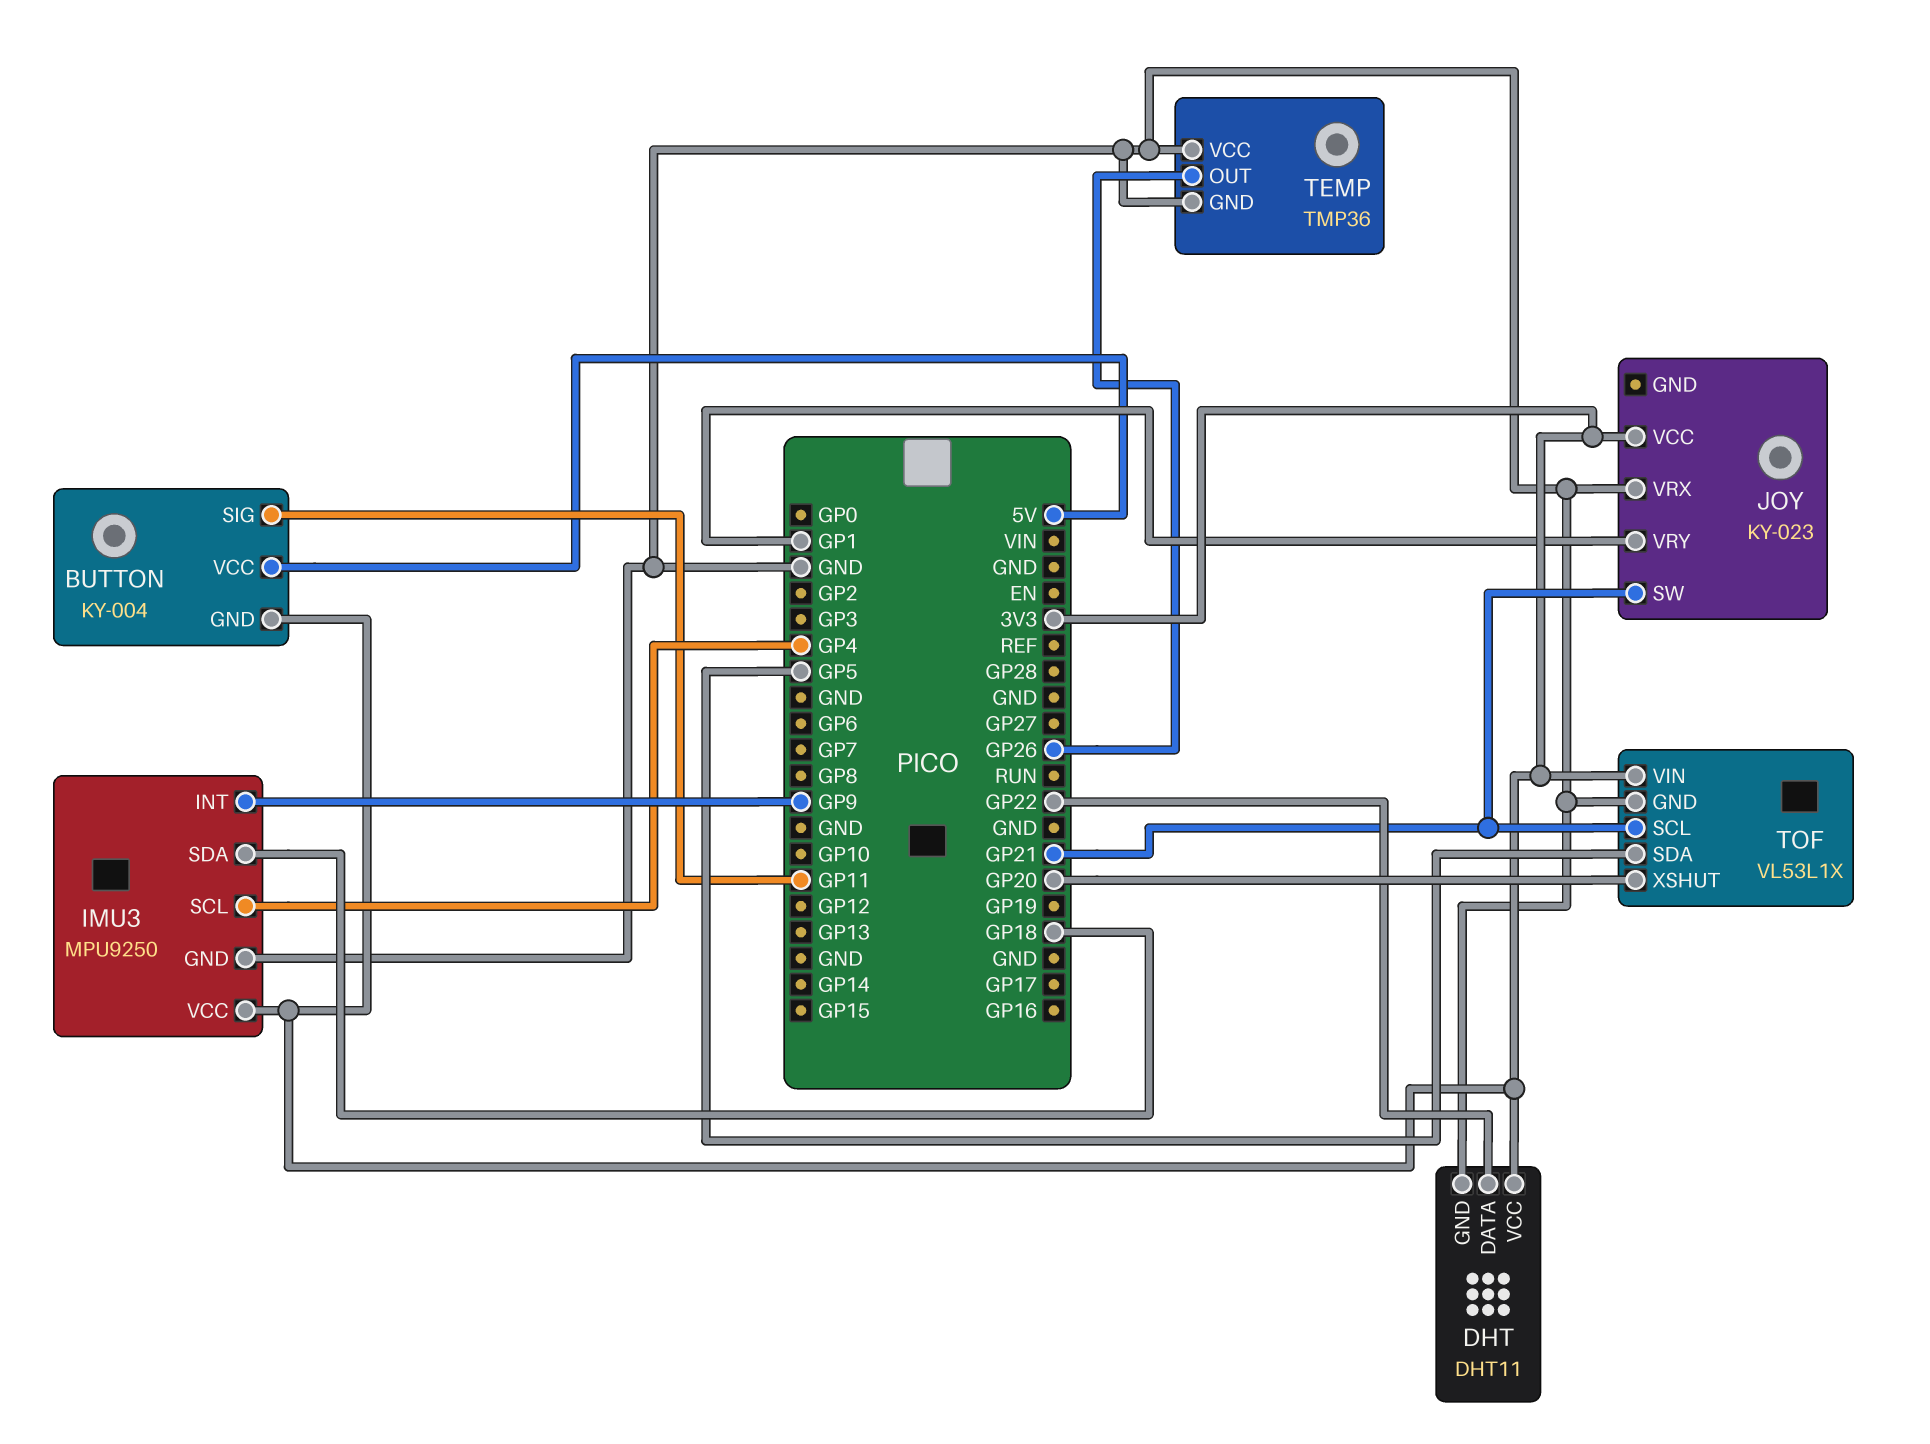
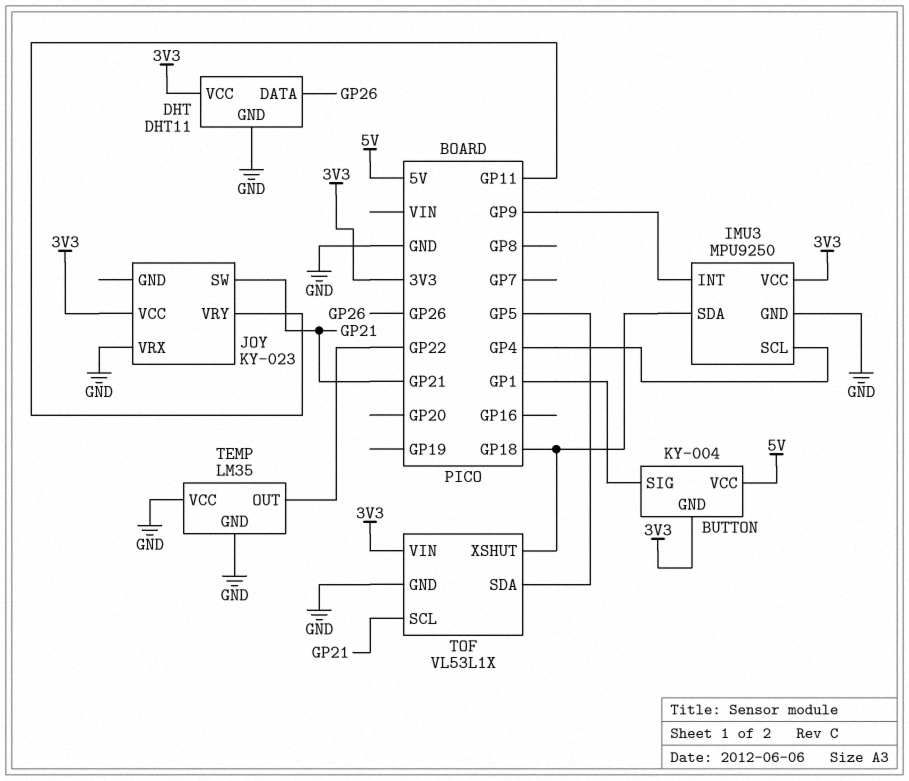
BUTTON pin SIG: GP11 -> GP1
DHT pin DATA: GP22 -> GP26
JOY pin VRY: GP1 -> GP11
TEMP: TMP36 -> LM35
TEMP pin OUT: GP26 -> GP22
TOF pin XSHUT: GP20 -> GP18

